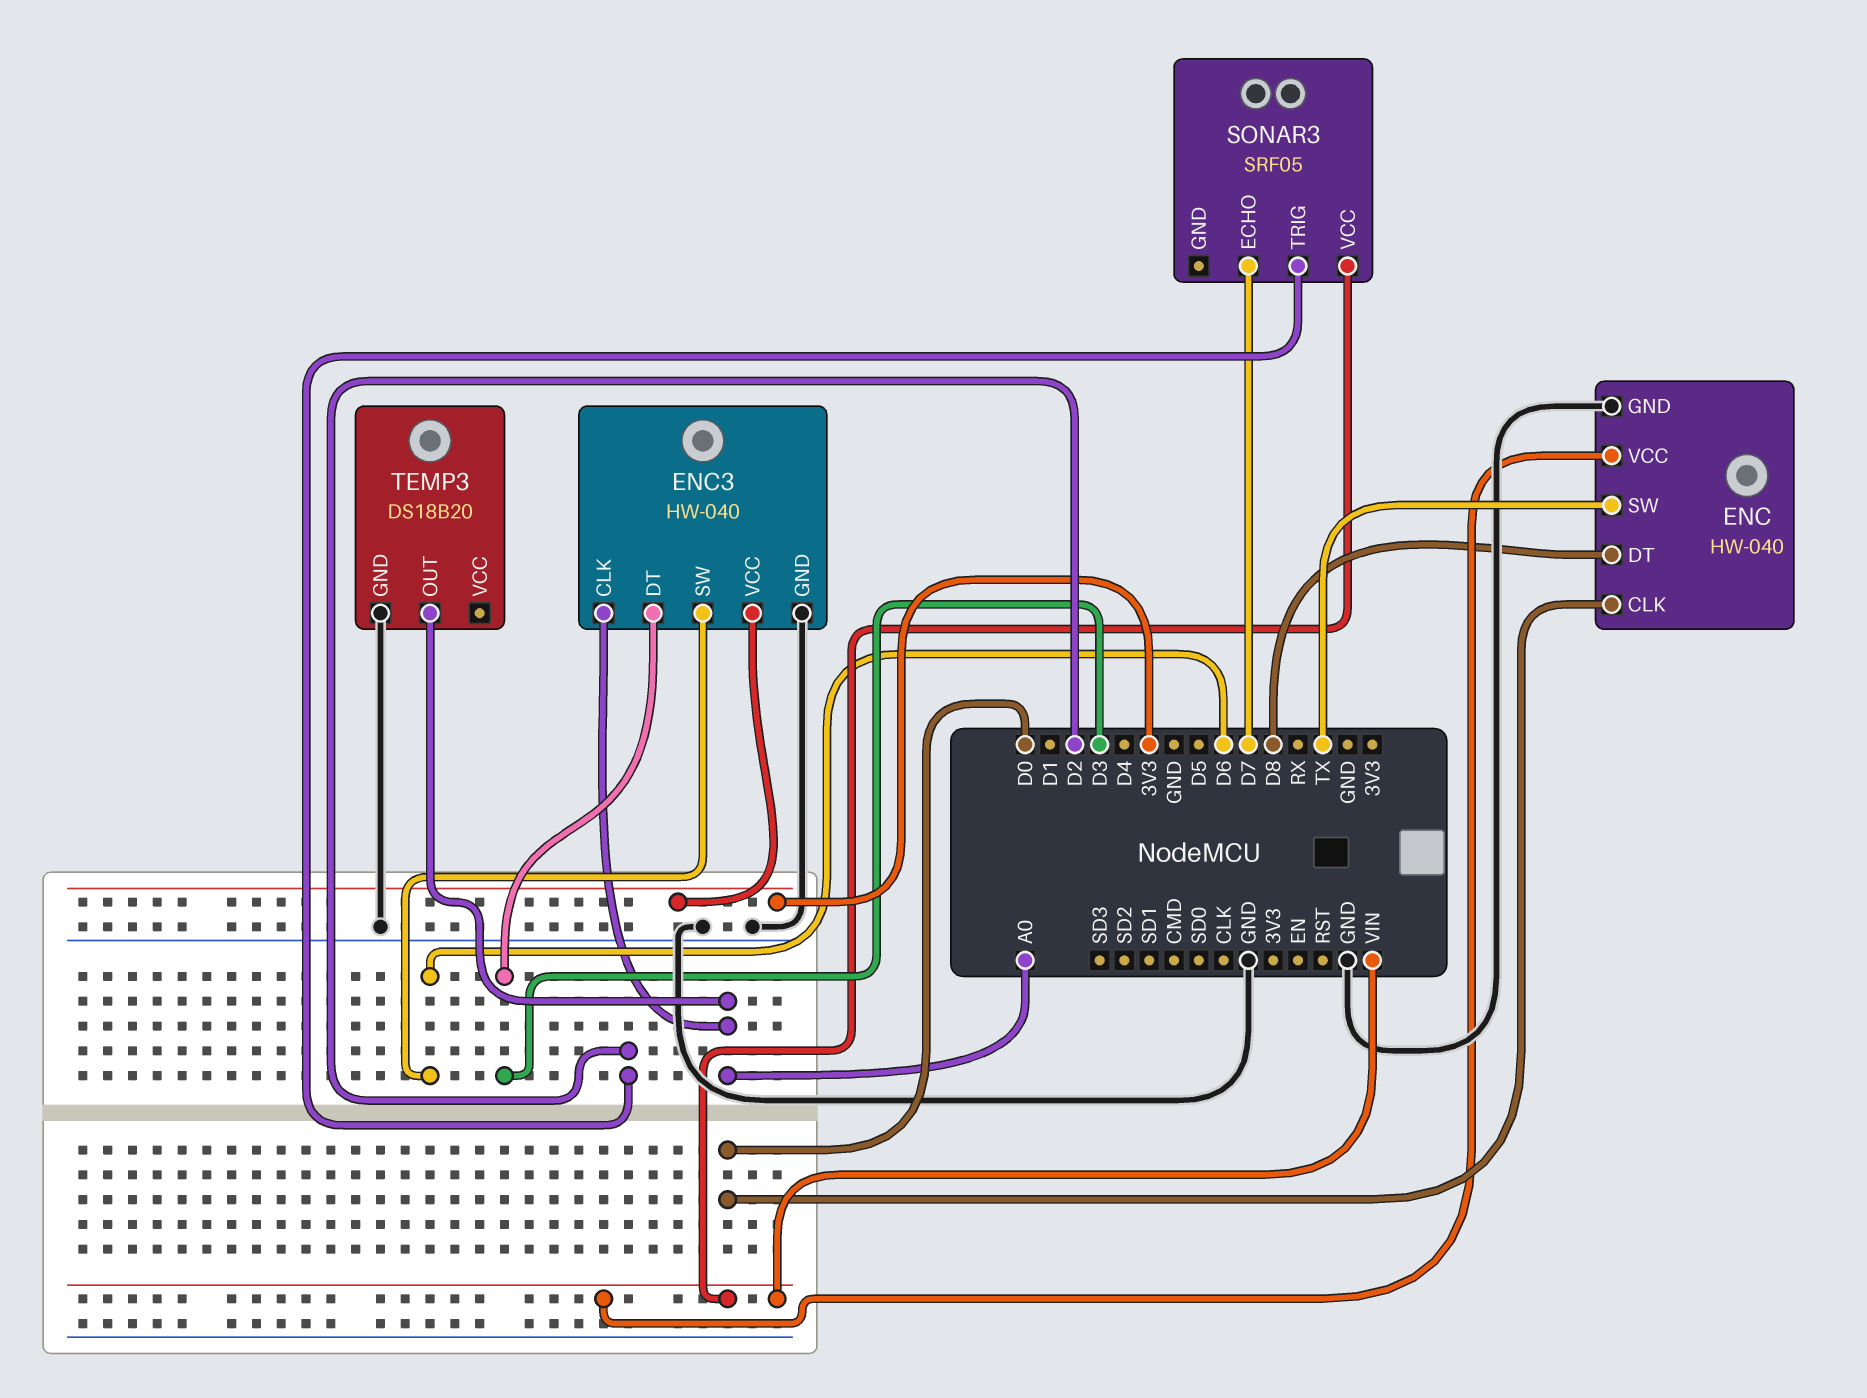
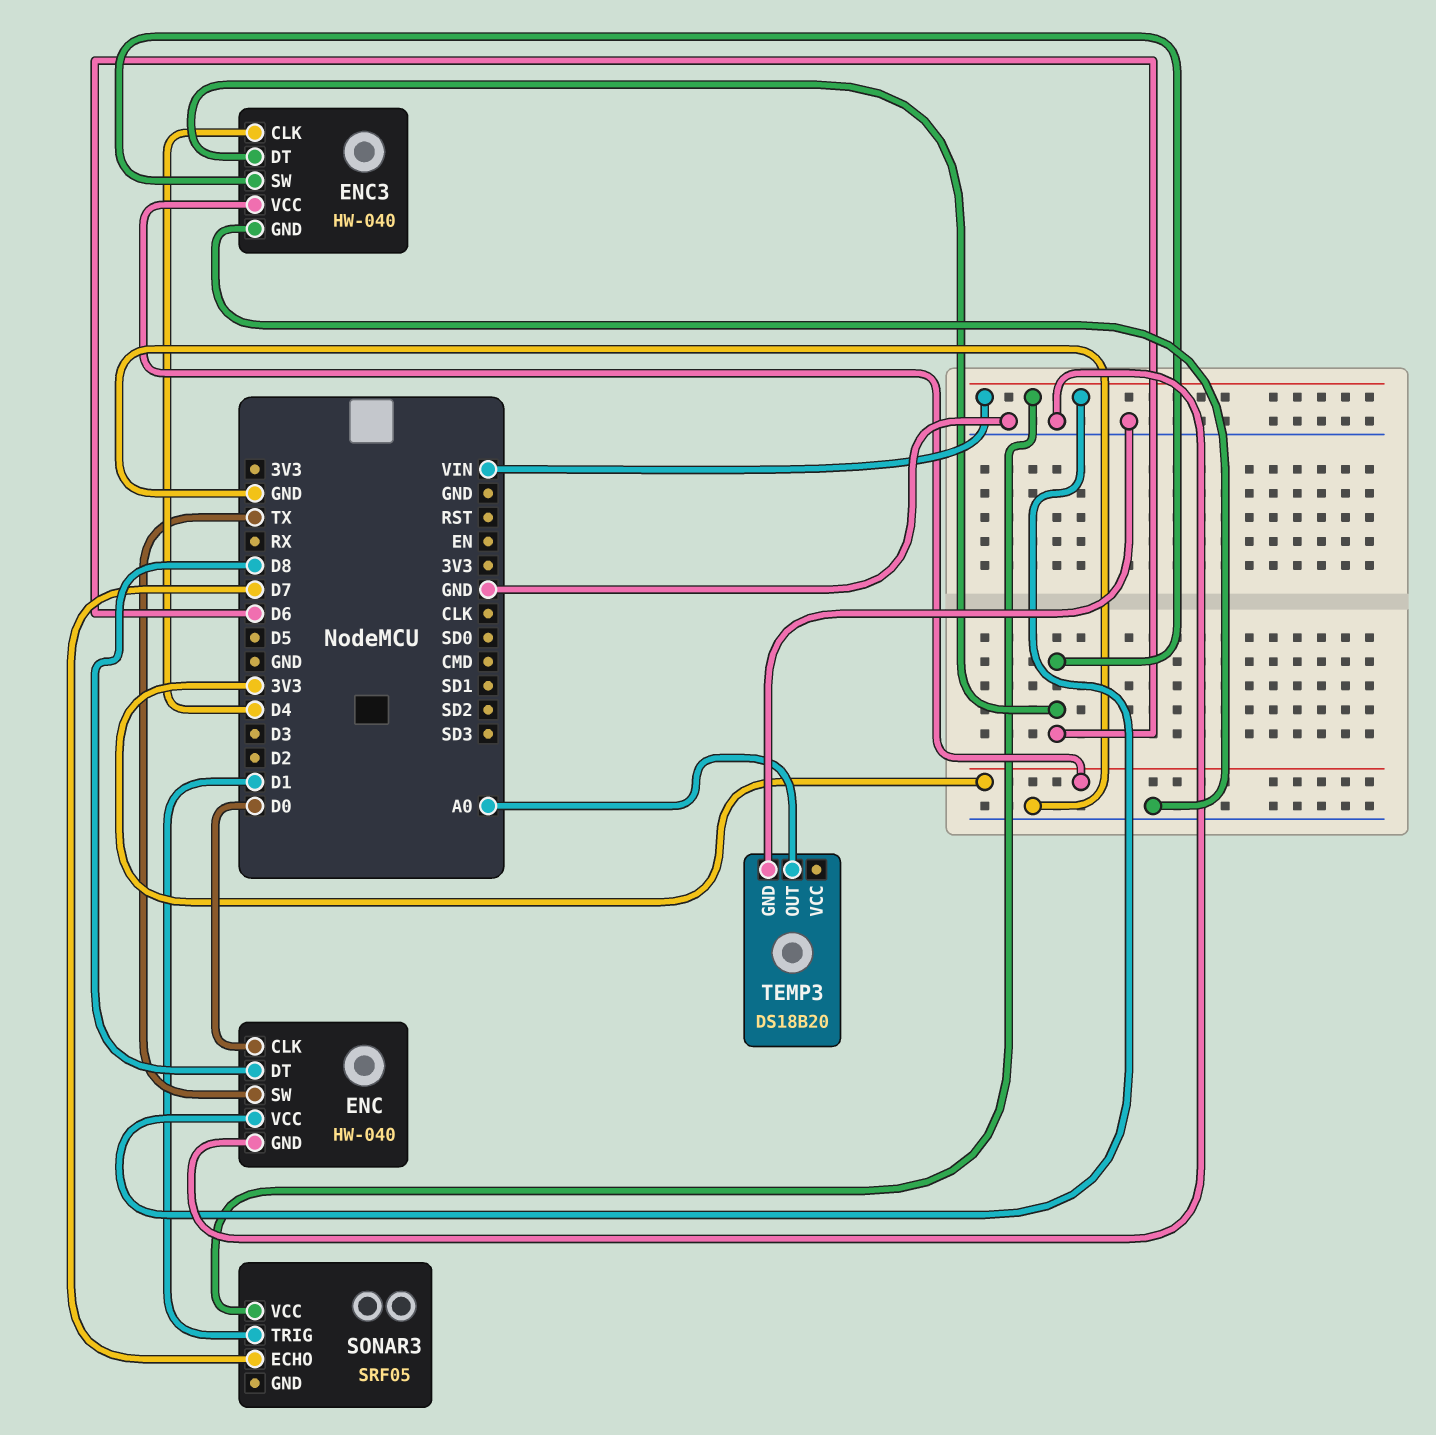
ENC3 pin CLK: A0 -> D4
ENC3 pin DT: D3 -> D6
SONAR3 pin TRIG: D2 -> D1

